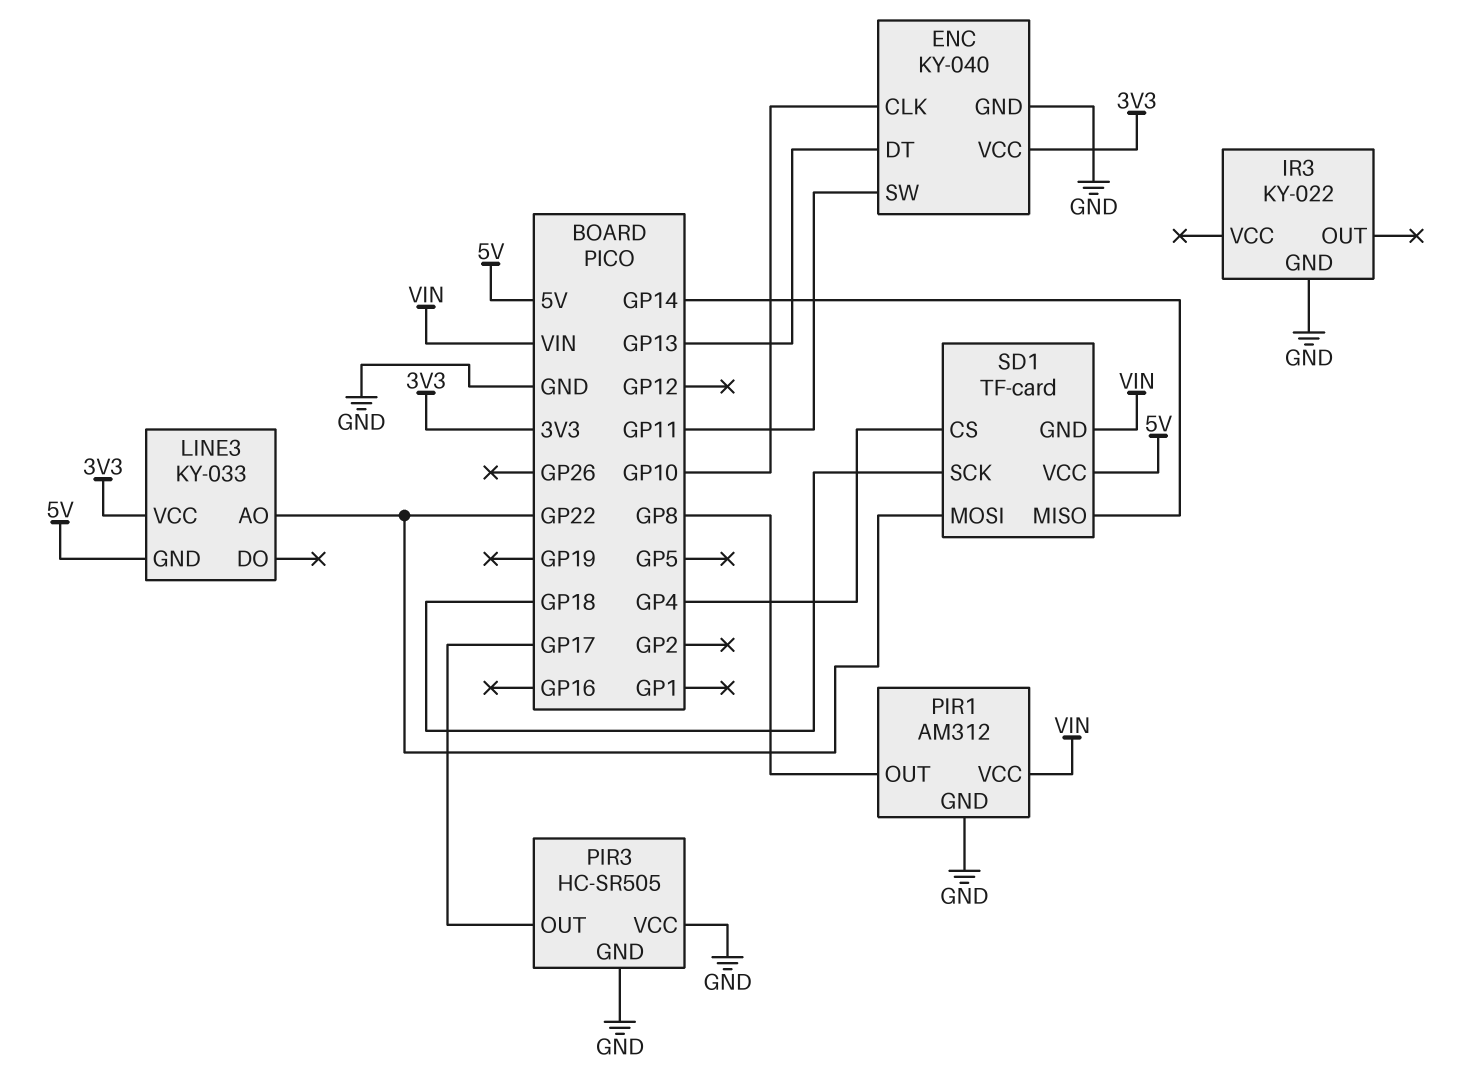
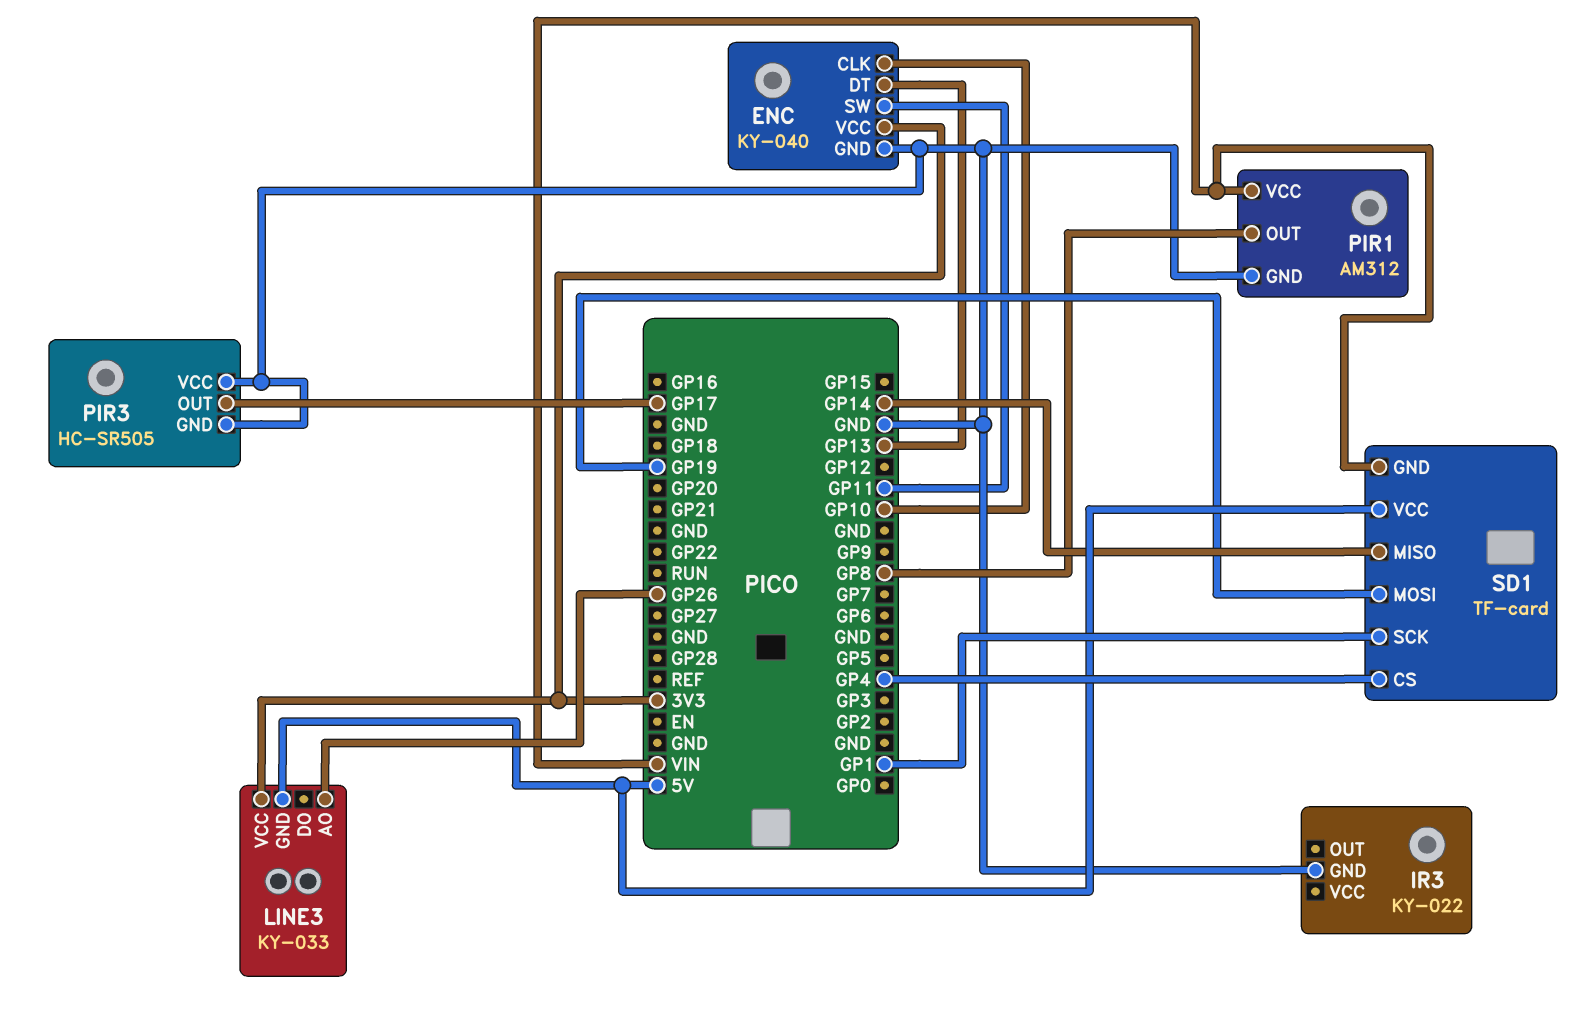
LINE3 pin AO: GP22 -> GP26
SD1 pin MOSI: GP22 -> GP19
SD1 pin SCK: GP18 -> GP1

